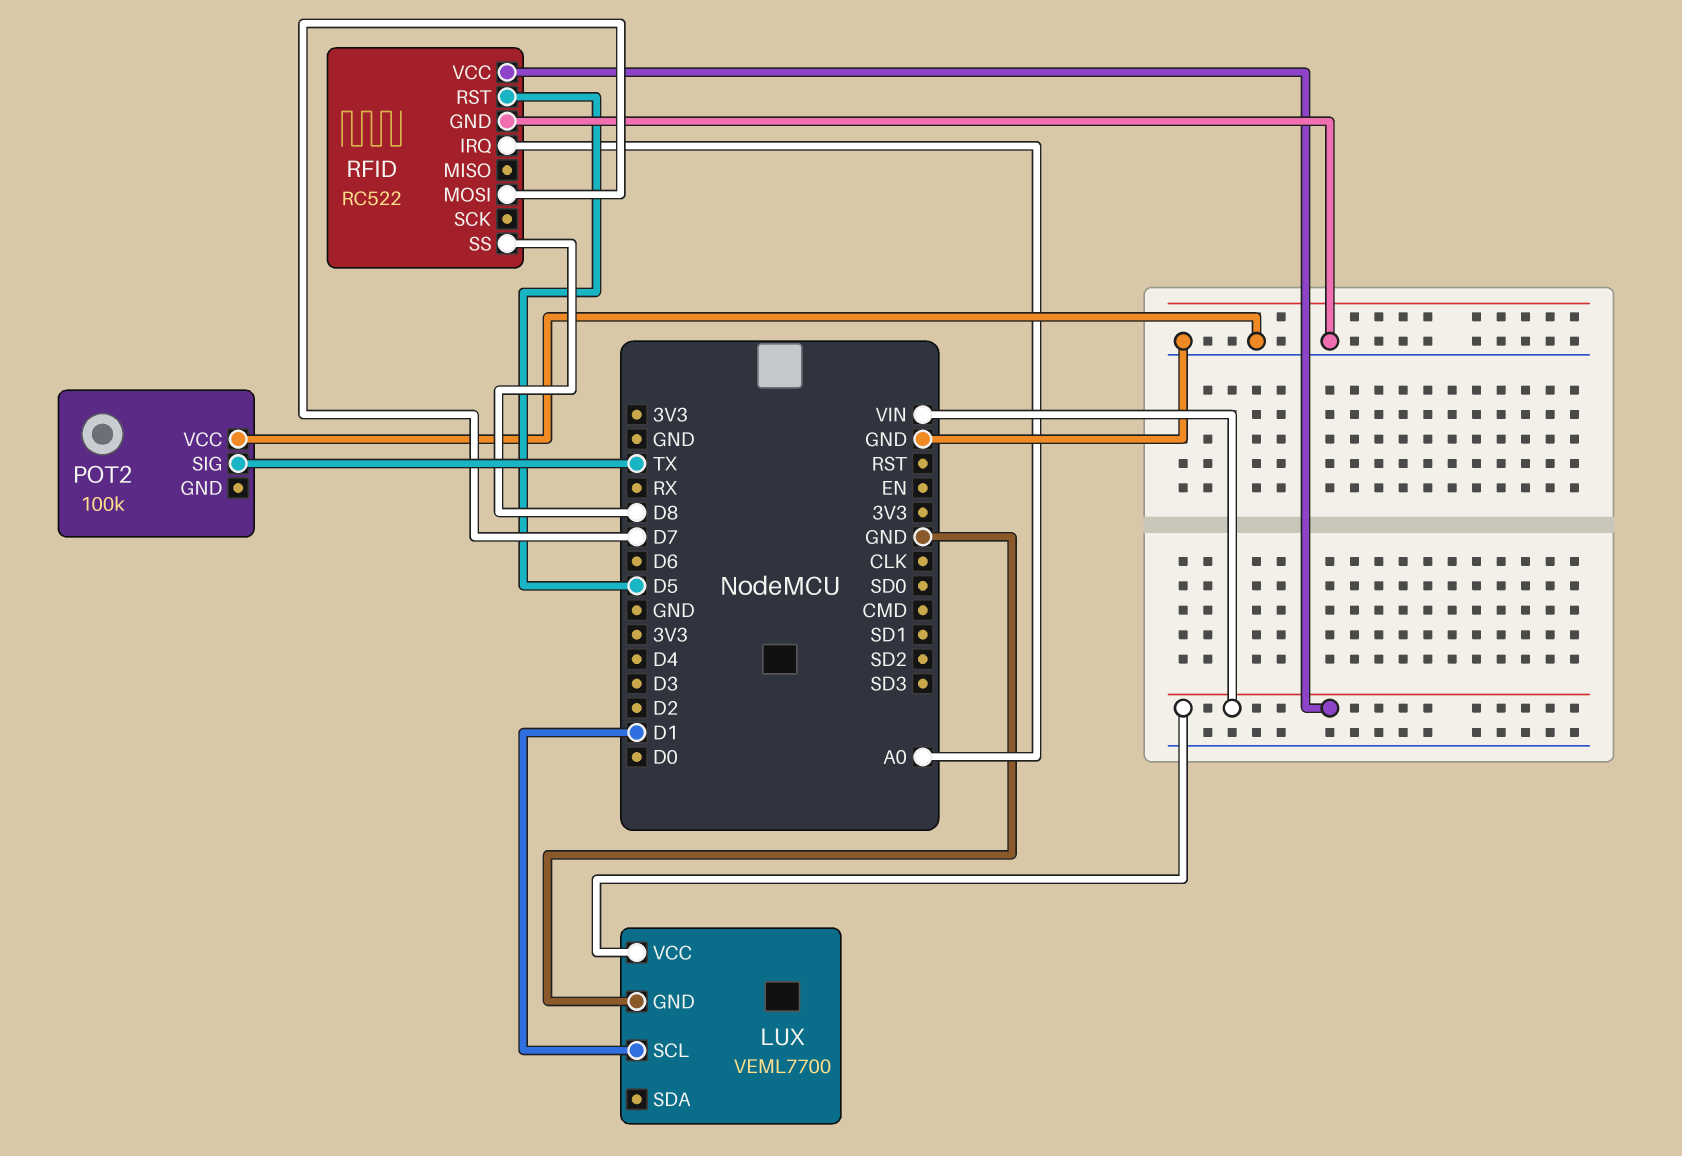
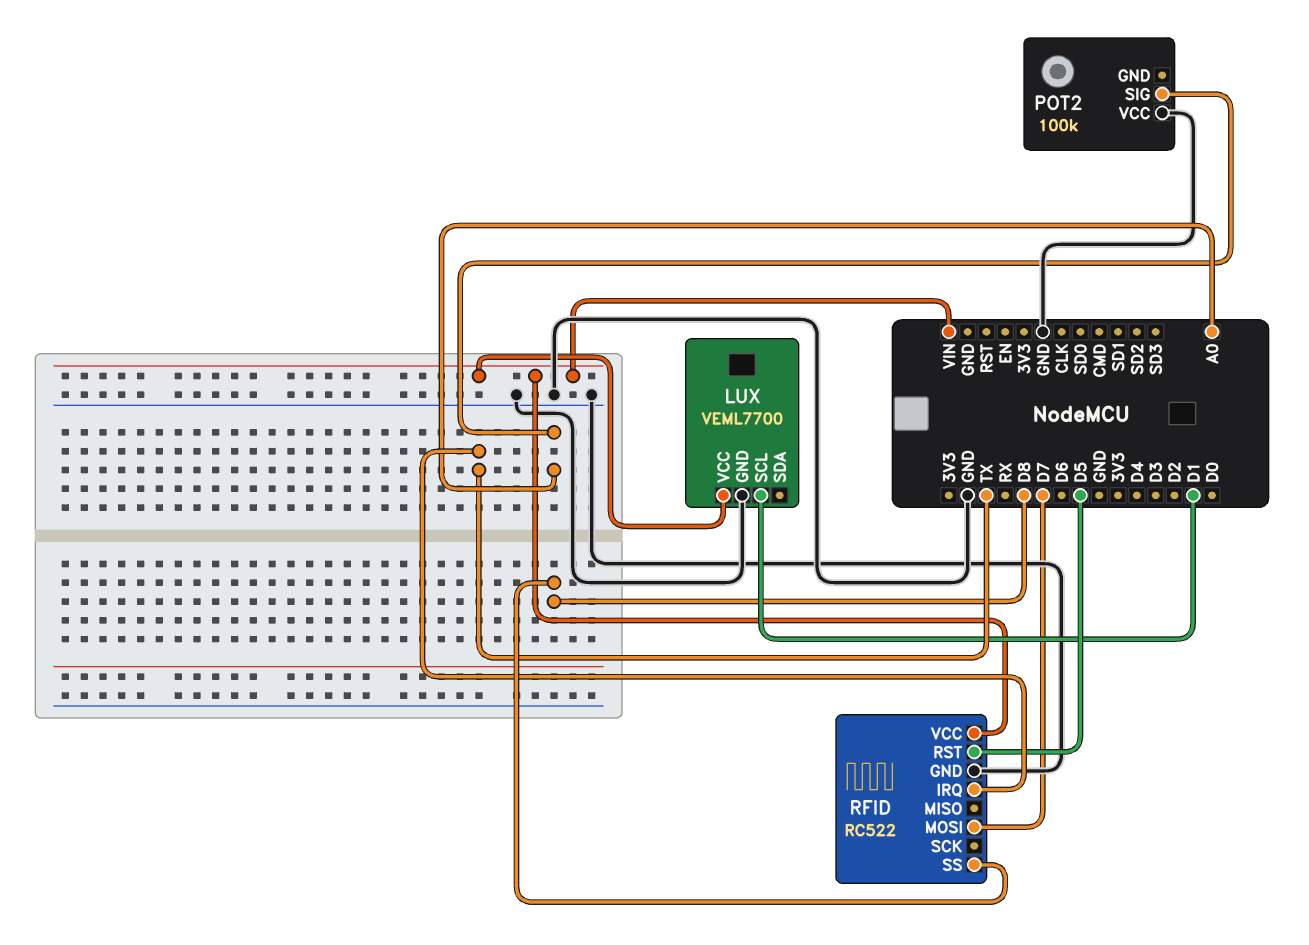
POT2 pin SIG: TX -> A0
RFID pin IRQ: A0 -> TX

